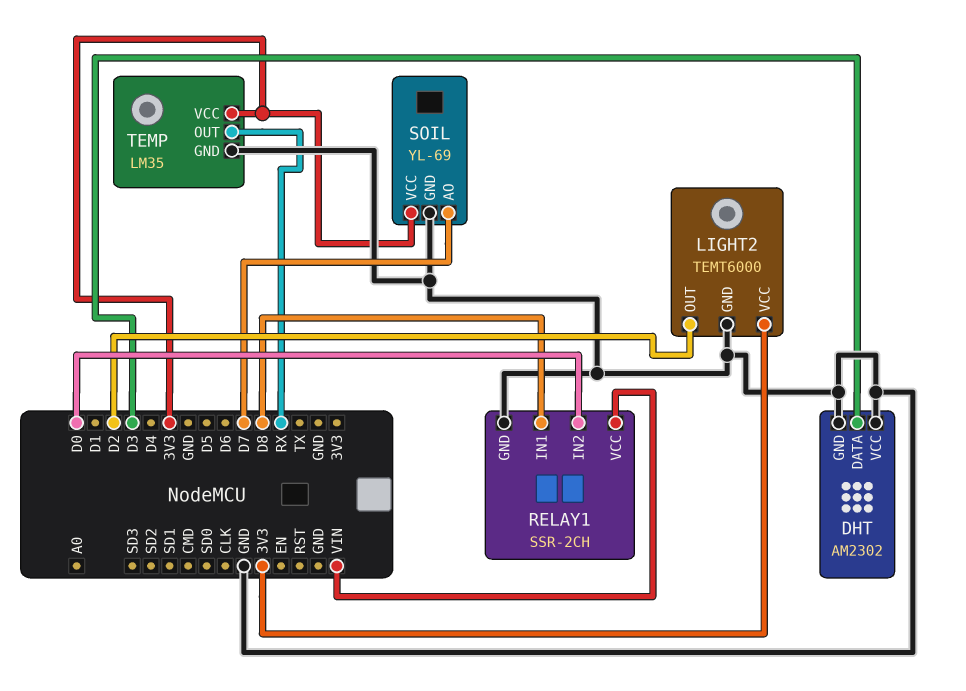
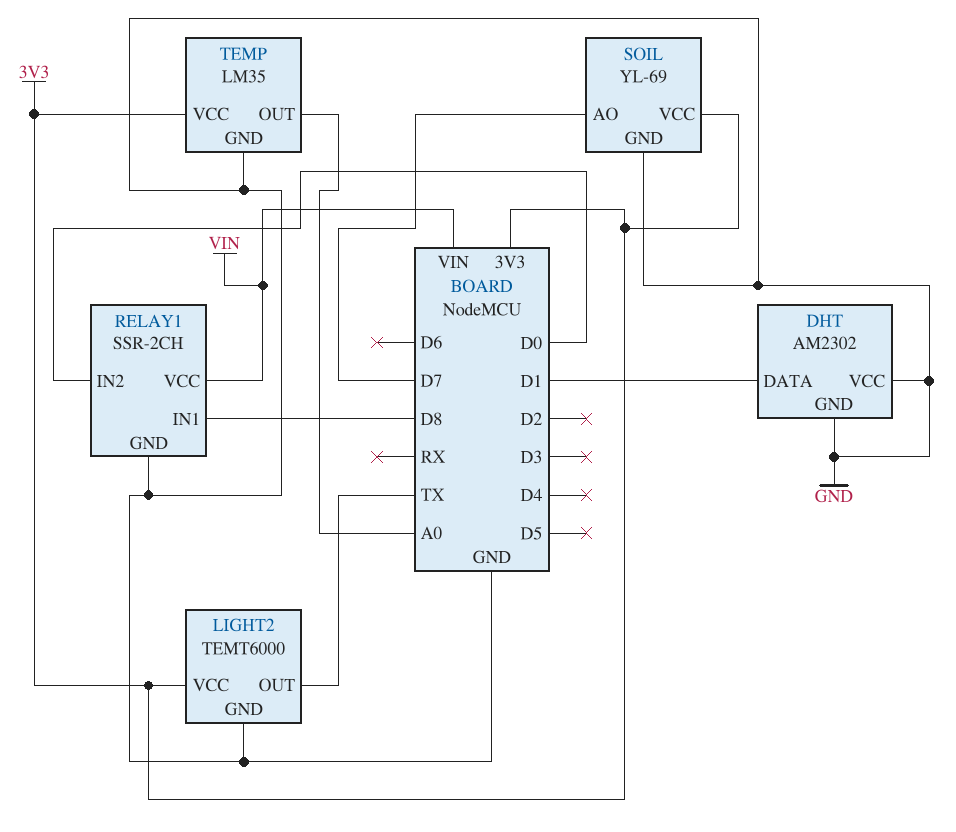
DHT pin DATA: D3 -> D1
LIGHT2 pin OUT: D2 -> TX
TEMP pin OUT: RX -> A0

